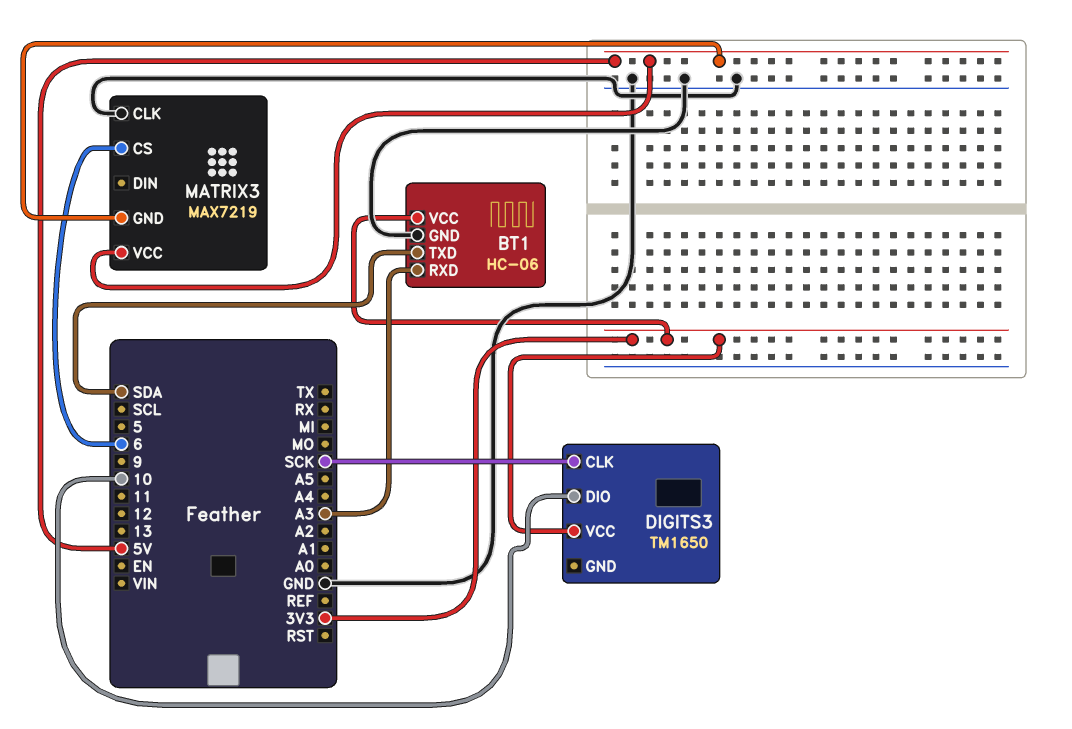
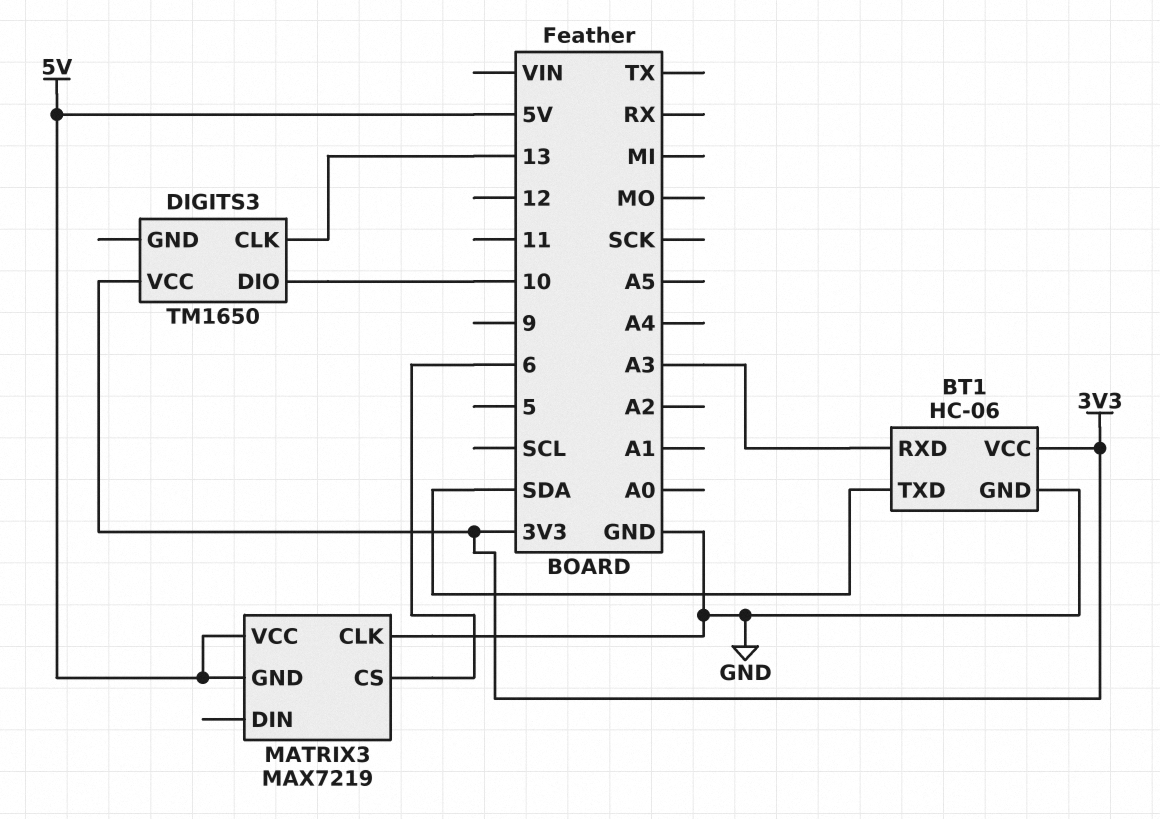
DIGITS3 pin CLK: SCK -> 13

